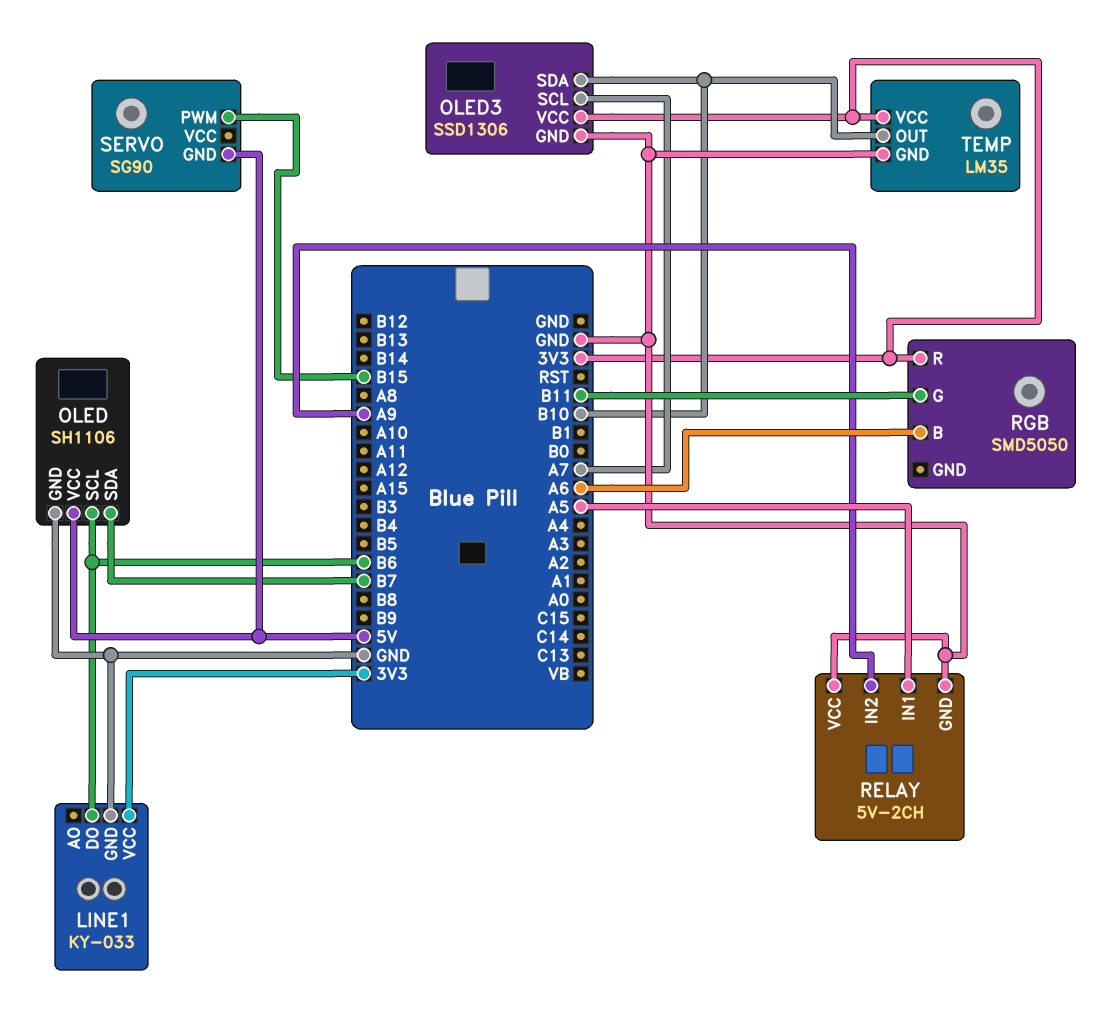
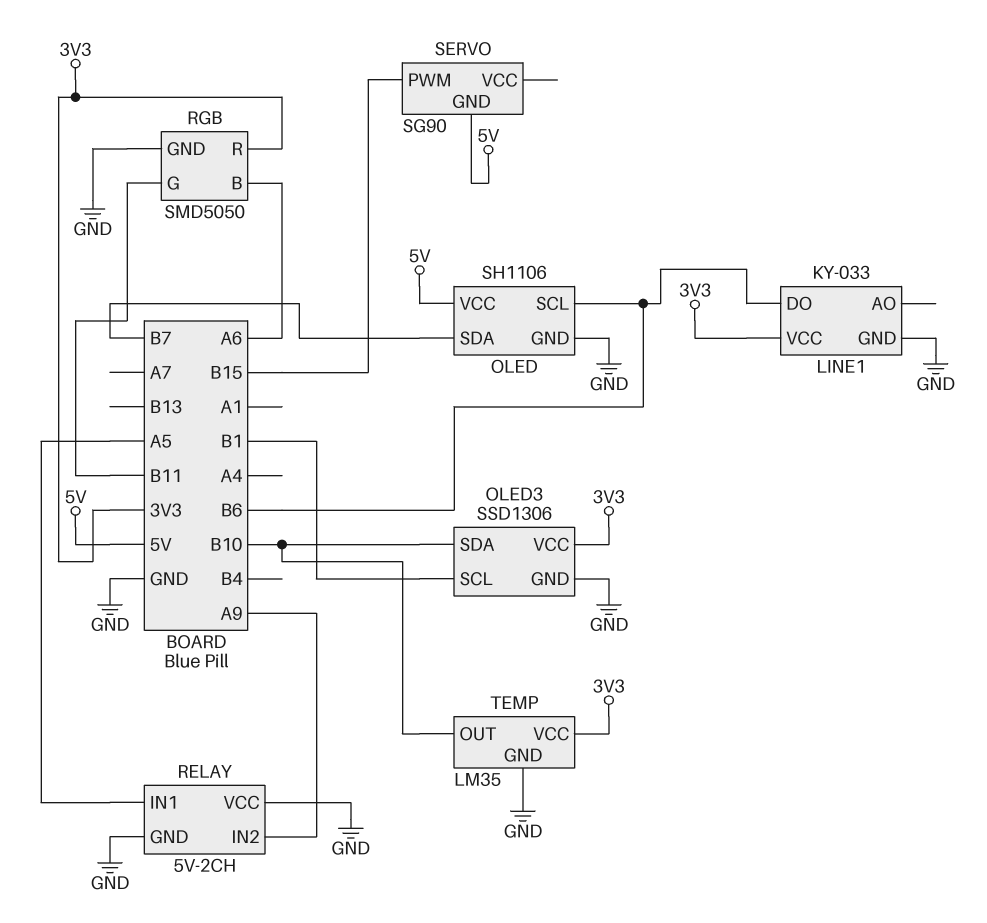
OLED3 pin SCL: A7 -> B1
RGB pin GND: none -> GND

